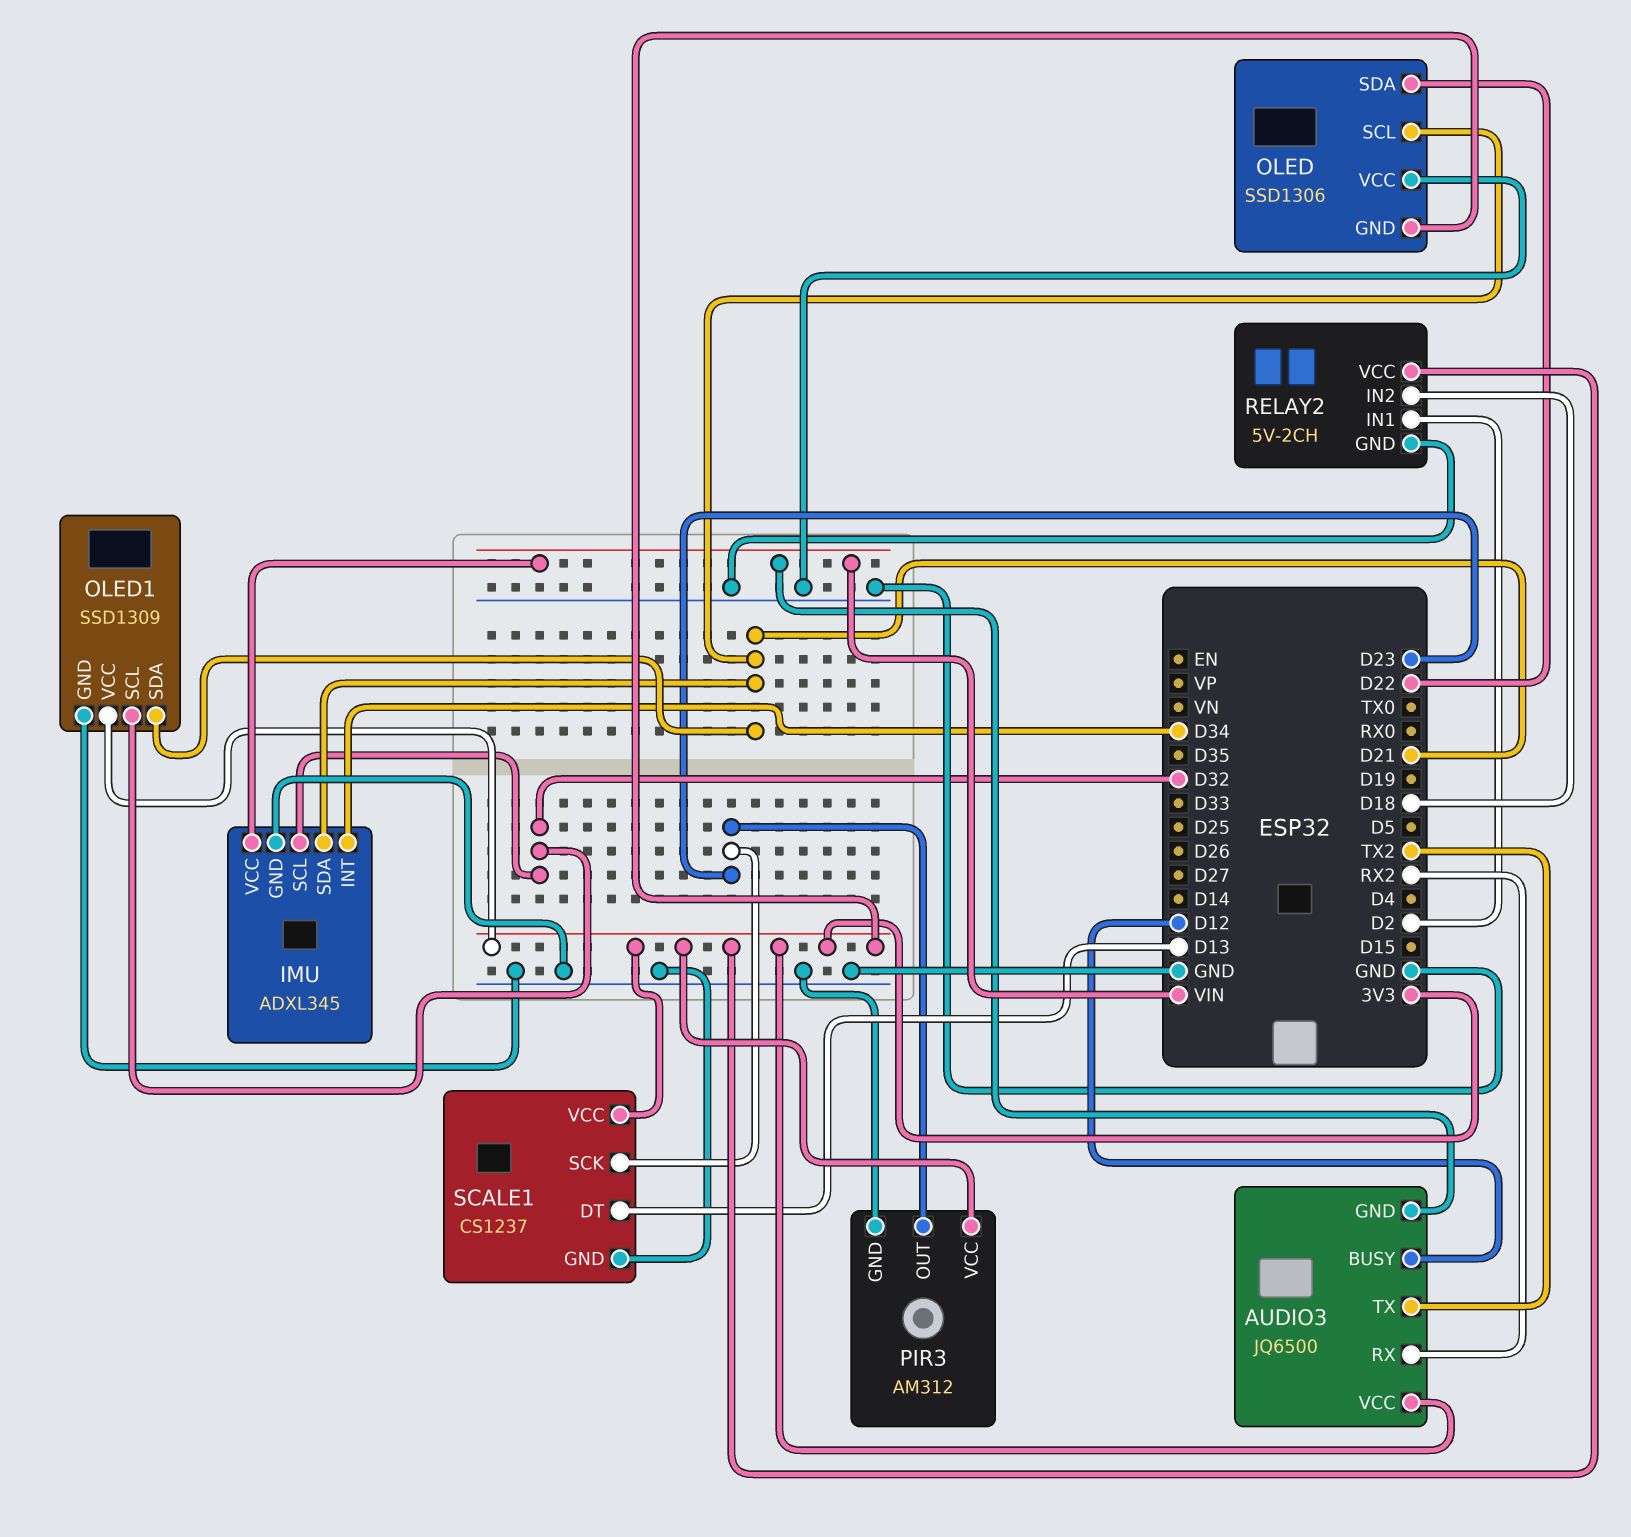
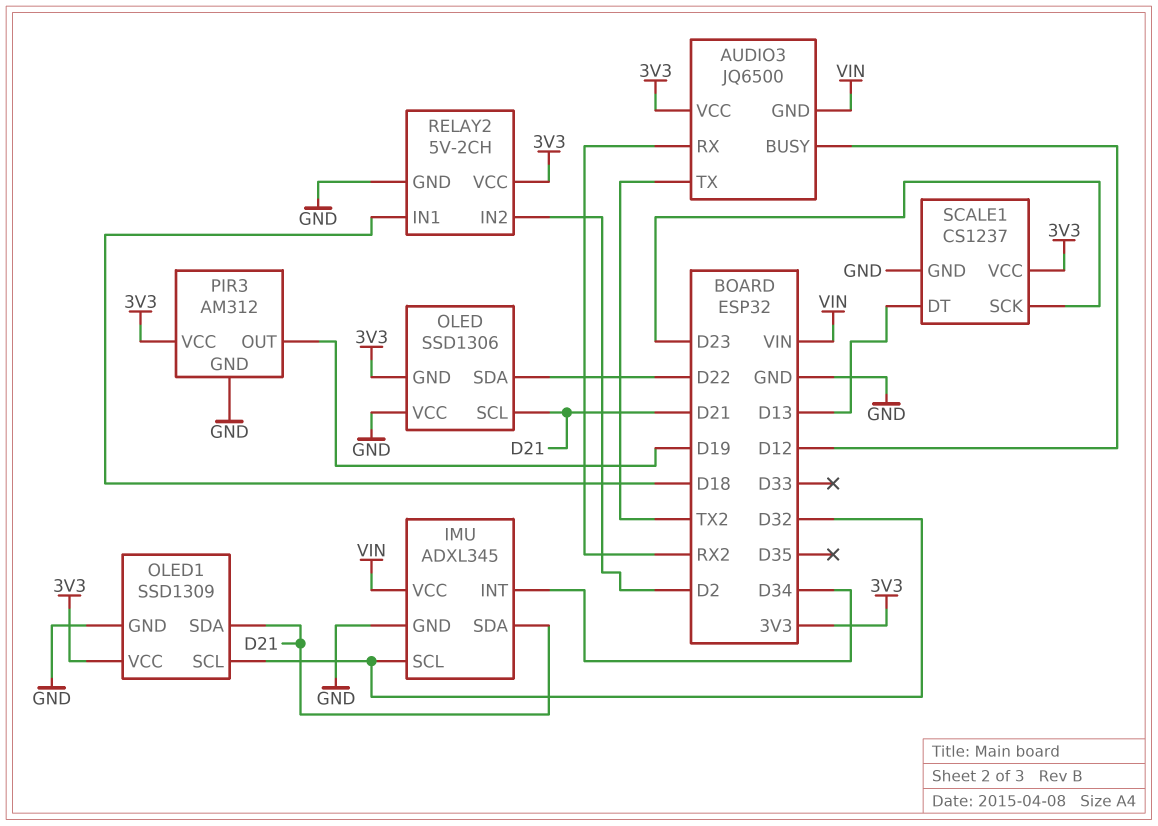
PIR3 pin OUT: D23 -> D19
RELAY2 pin IN1: D2 -> D18
RELAY2 pin IN2: D18 -> D2

